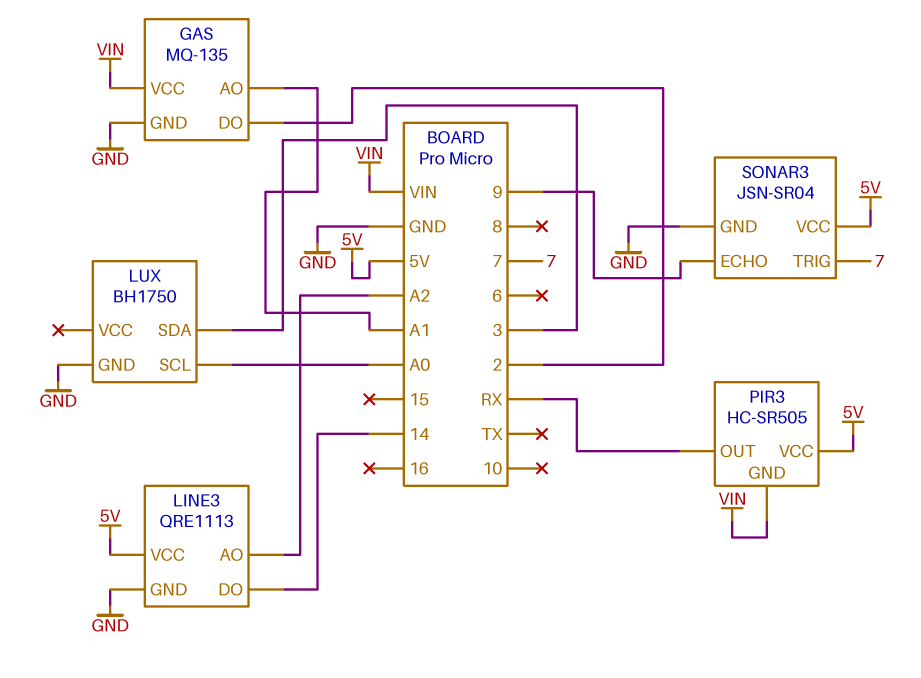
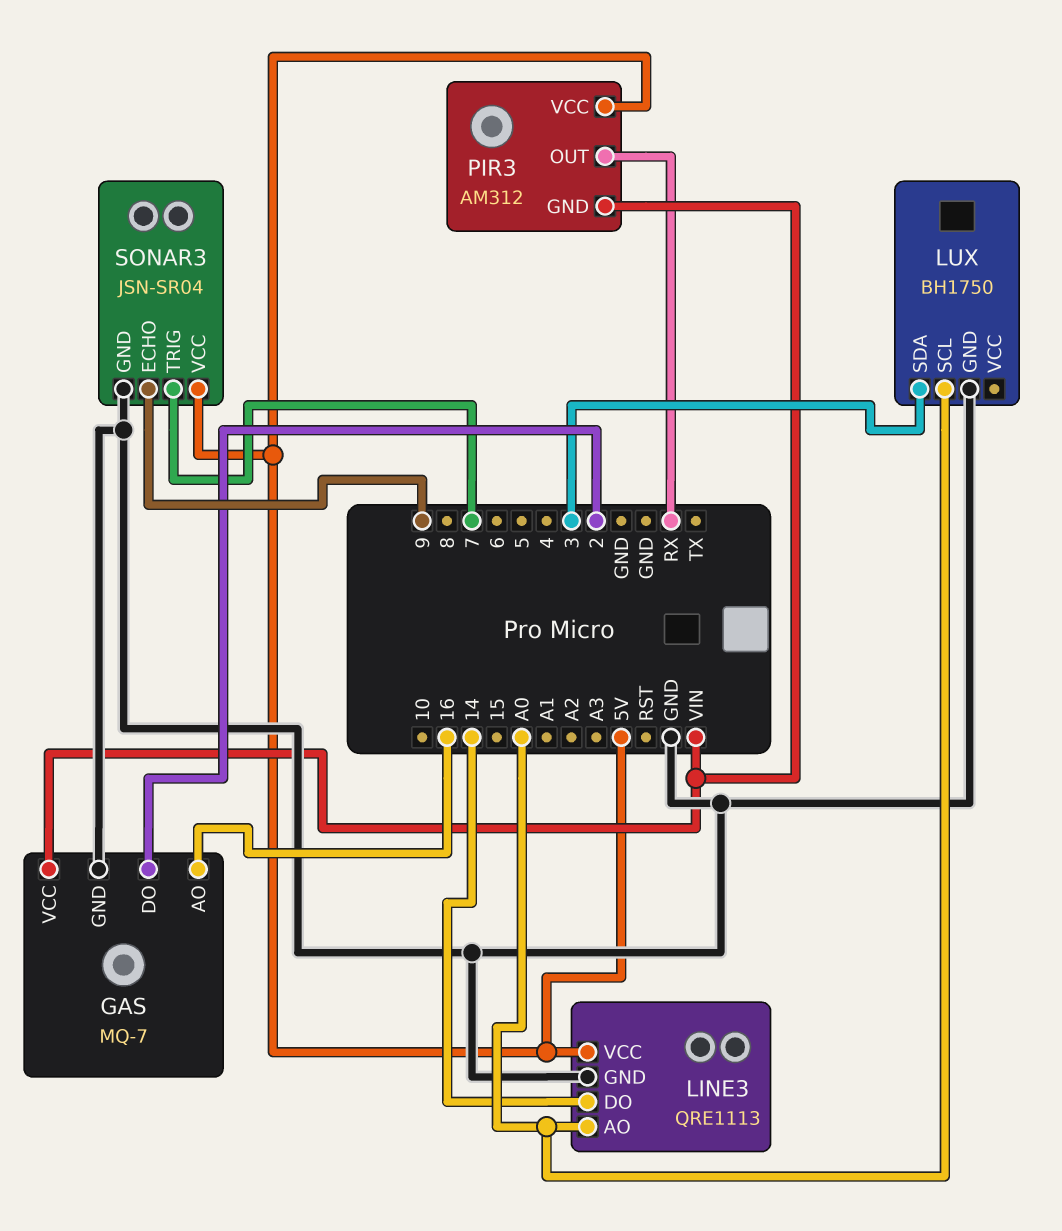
GAS: MQ-135 -> MQ-7
GAS pin AO: A1 -> 16
LINE3 pin AO: A2 -> A0
PIR3: HC-SR505 -> AM312

